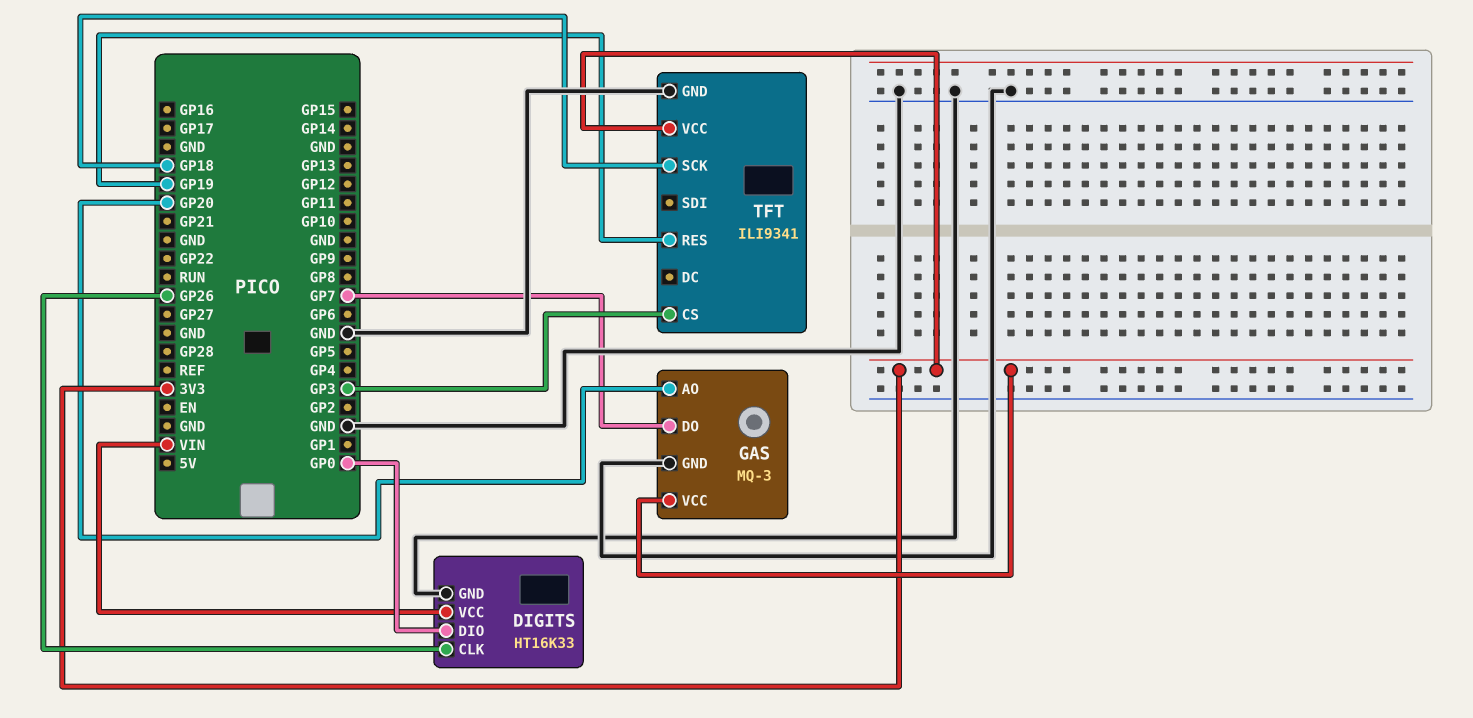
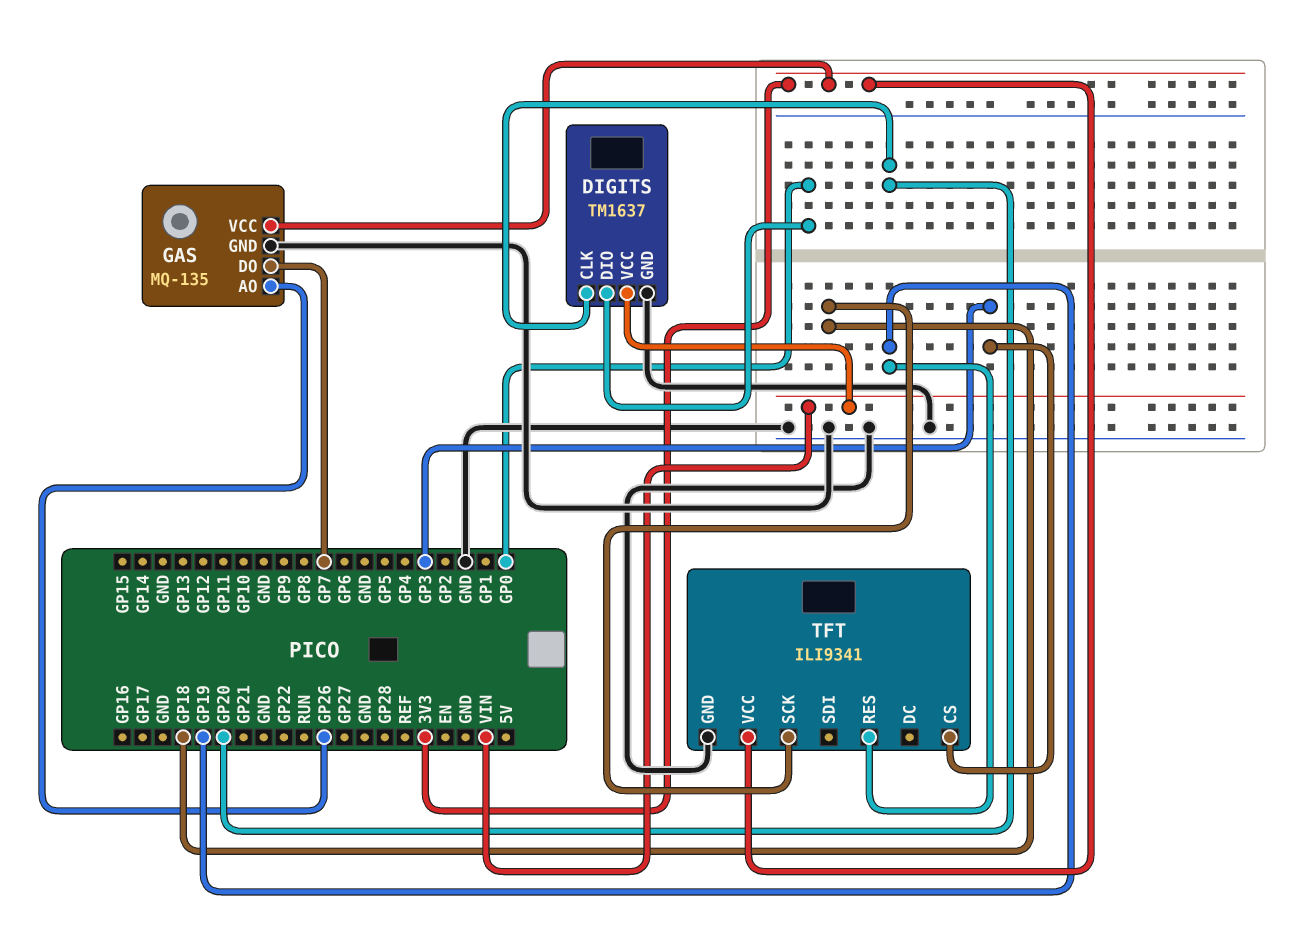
DIGITS: HT16K33 -> TM1637
DIGITS pin CLK: GP26 -> GP20
GAS: MQ-3 -> MQ-135
GAS pin AO: GP20 -> GP26

